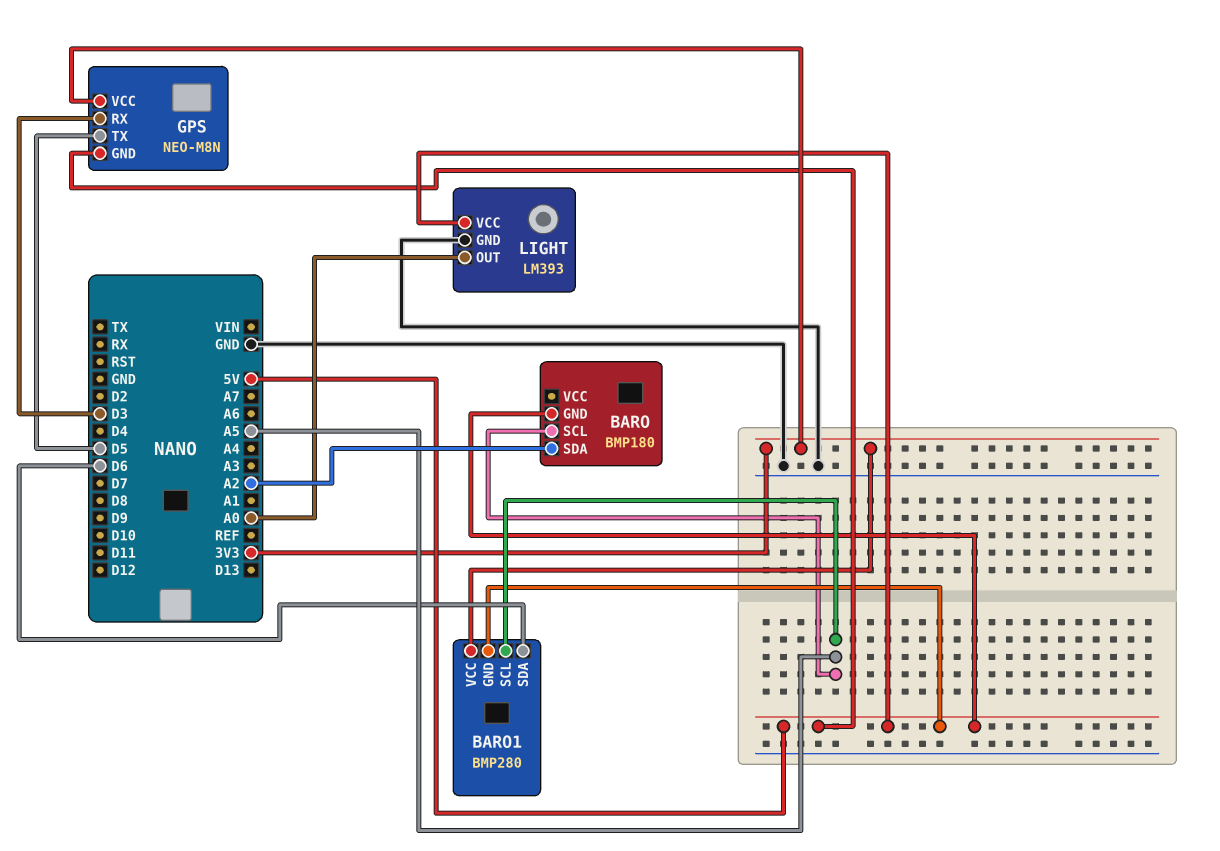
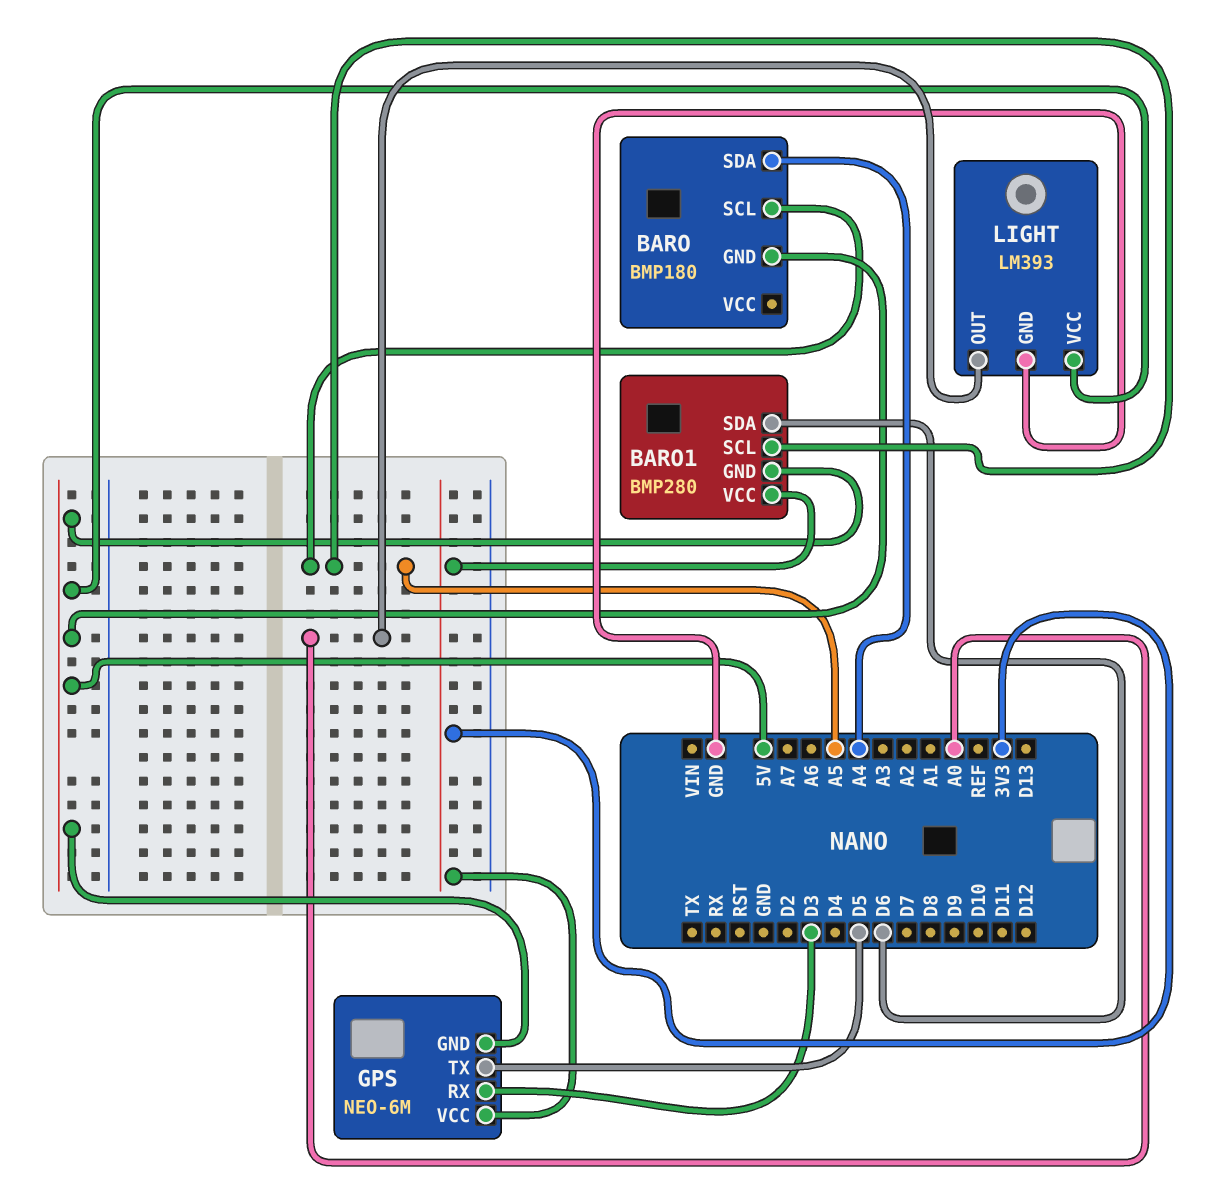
BARO pin SDA: A2 -> A4
GPS: NEO-M8N -> NEO-6M

